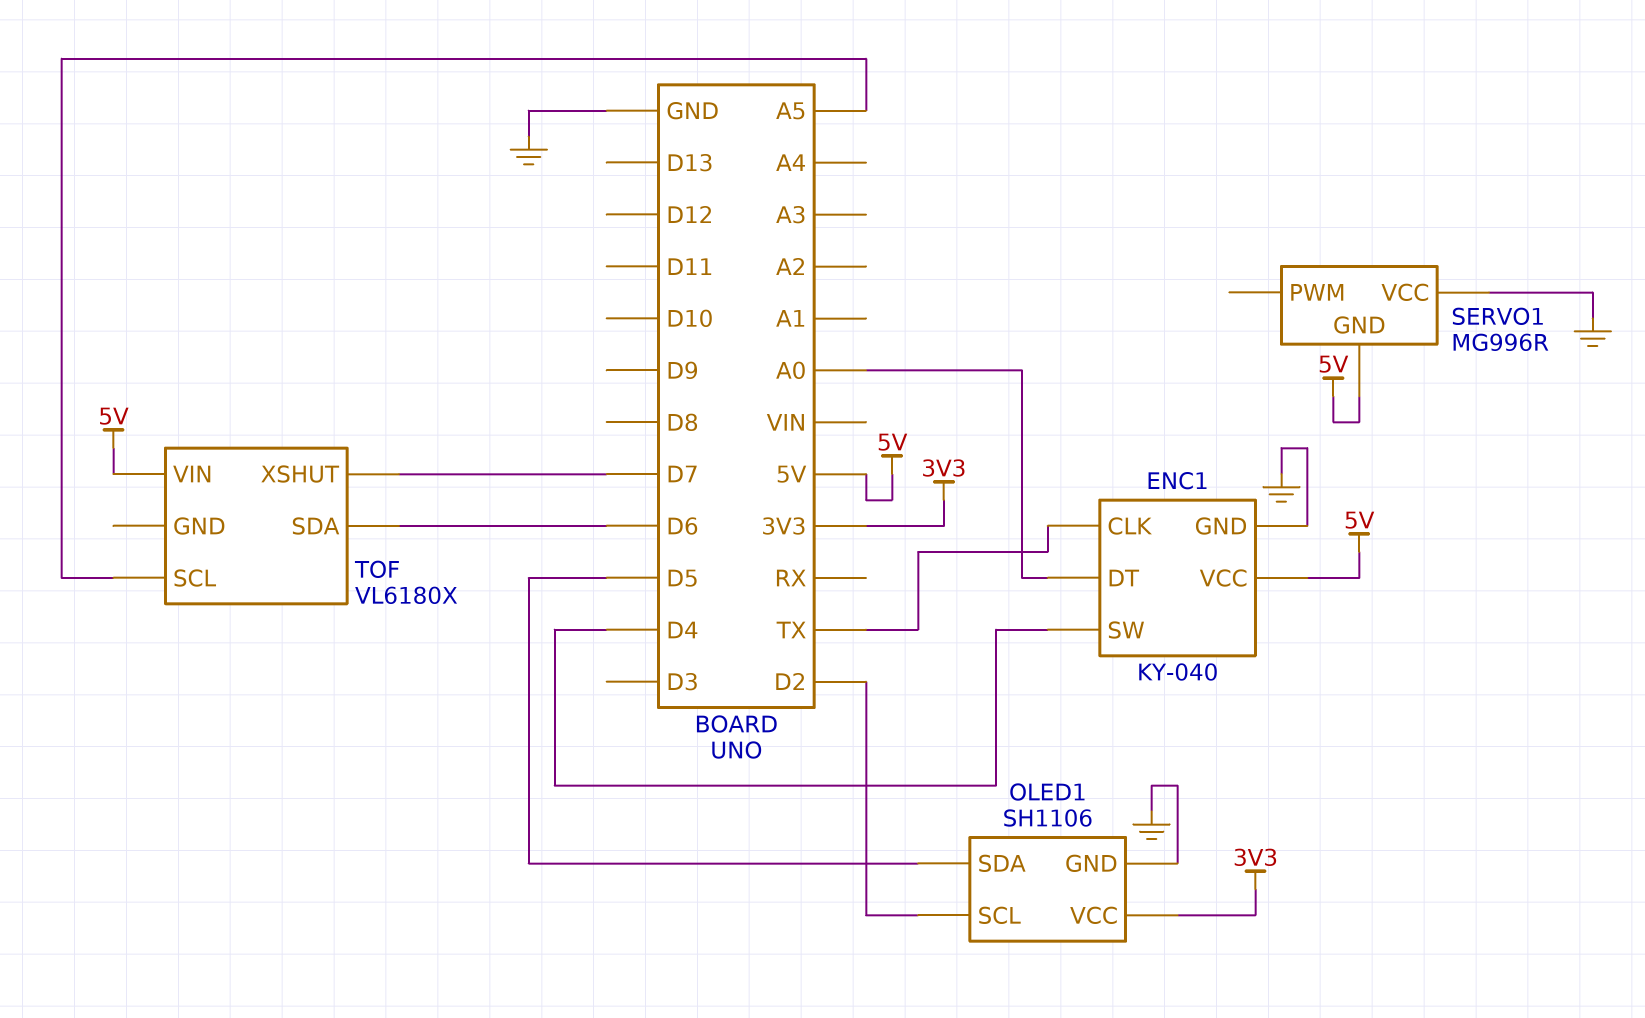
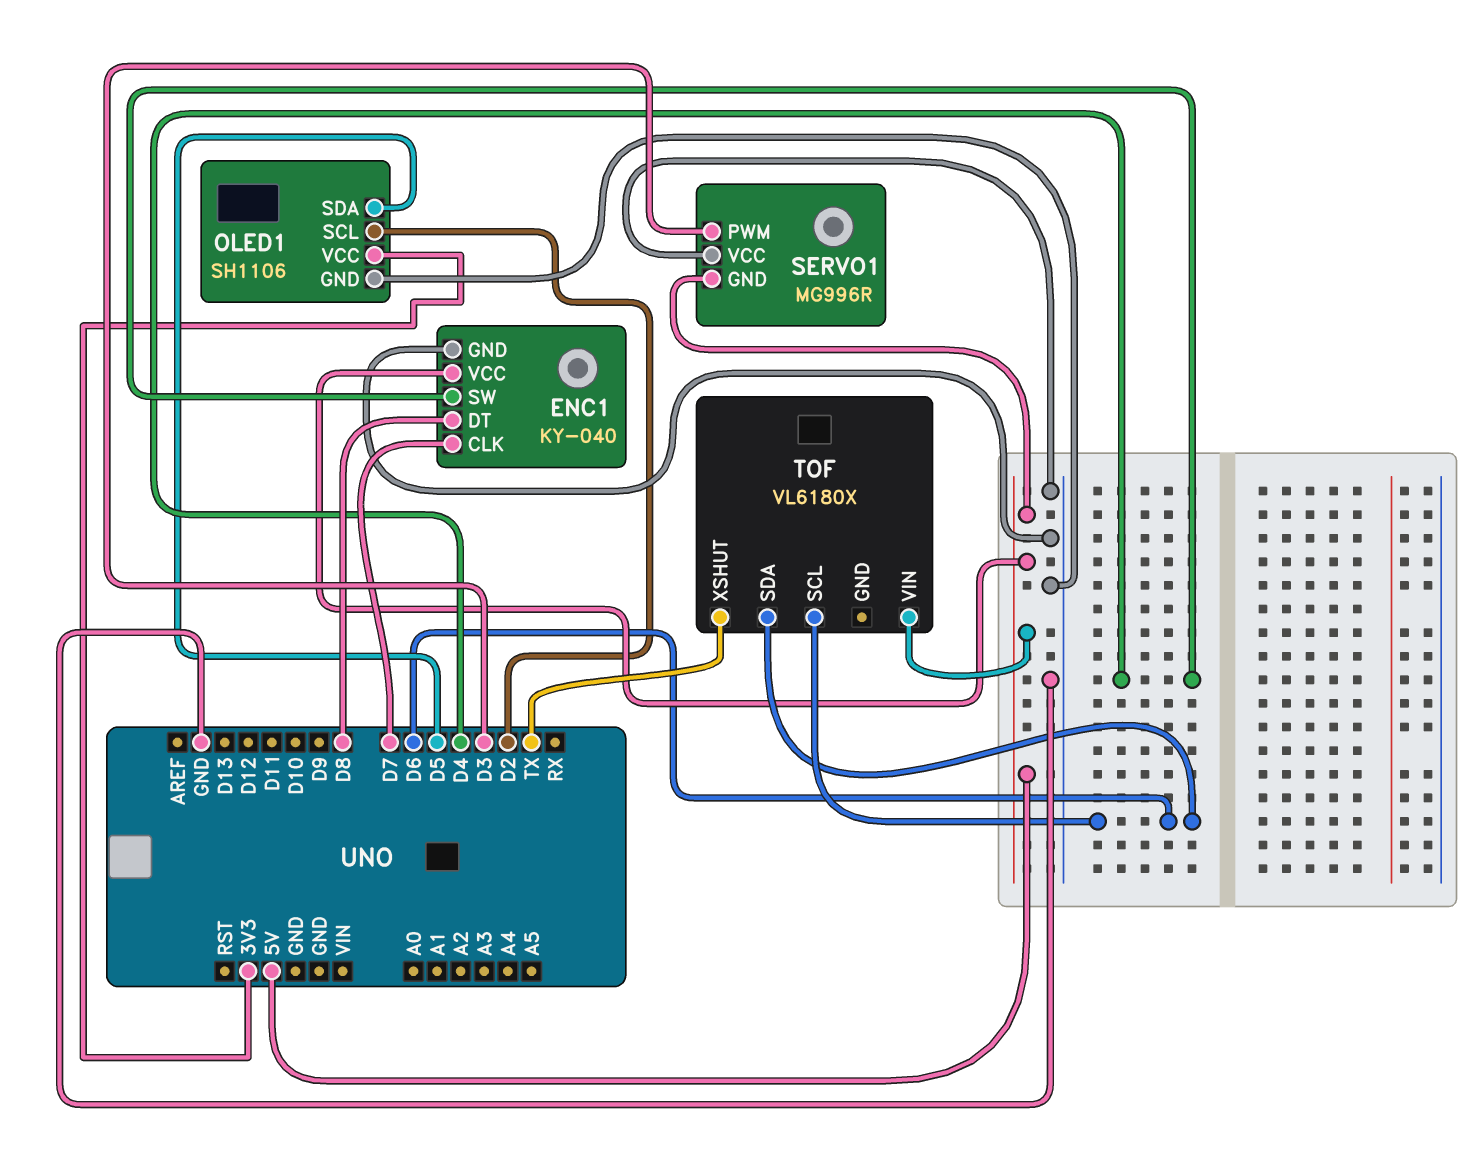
ENC1 pin CLK: TX -> D7
ENC1 pin DT: A0 -> D8
SERVO1 pin PWM: none -> D3
TOF pin SCL: A5 -> D6
TOF pin XSHUT: D7 -> TX

